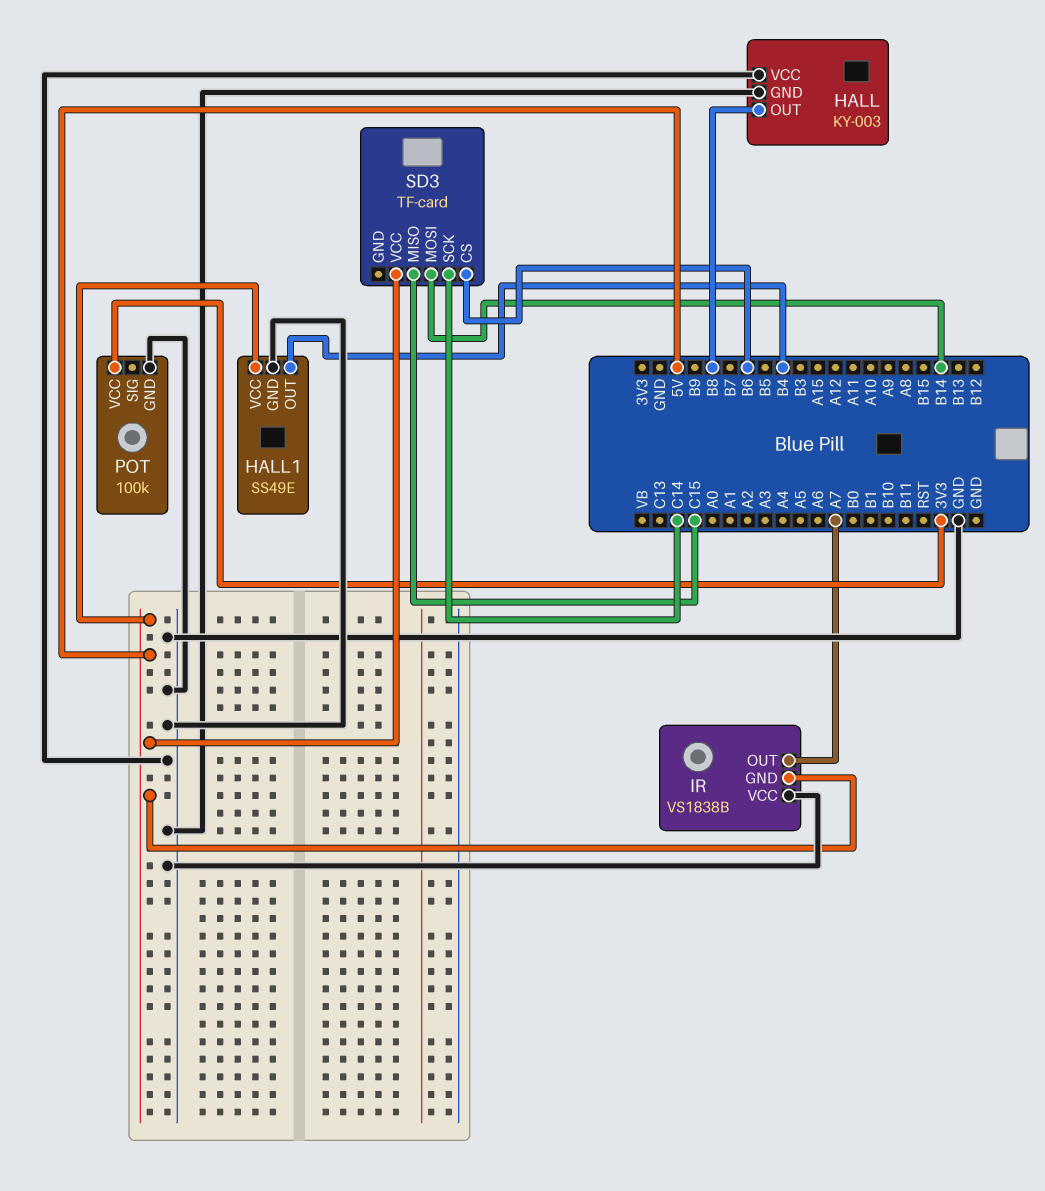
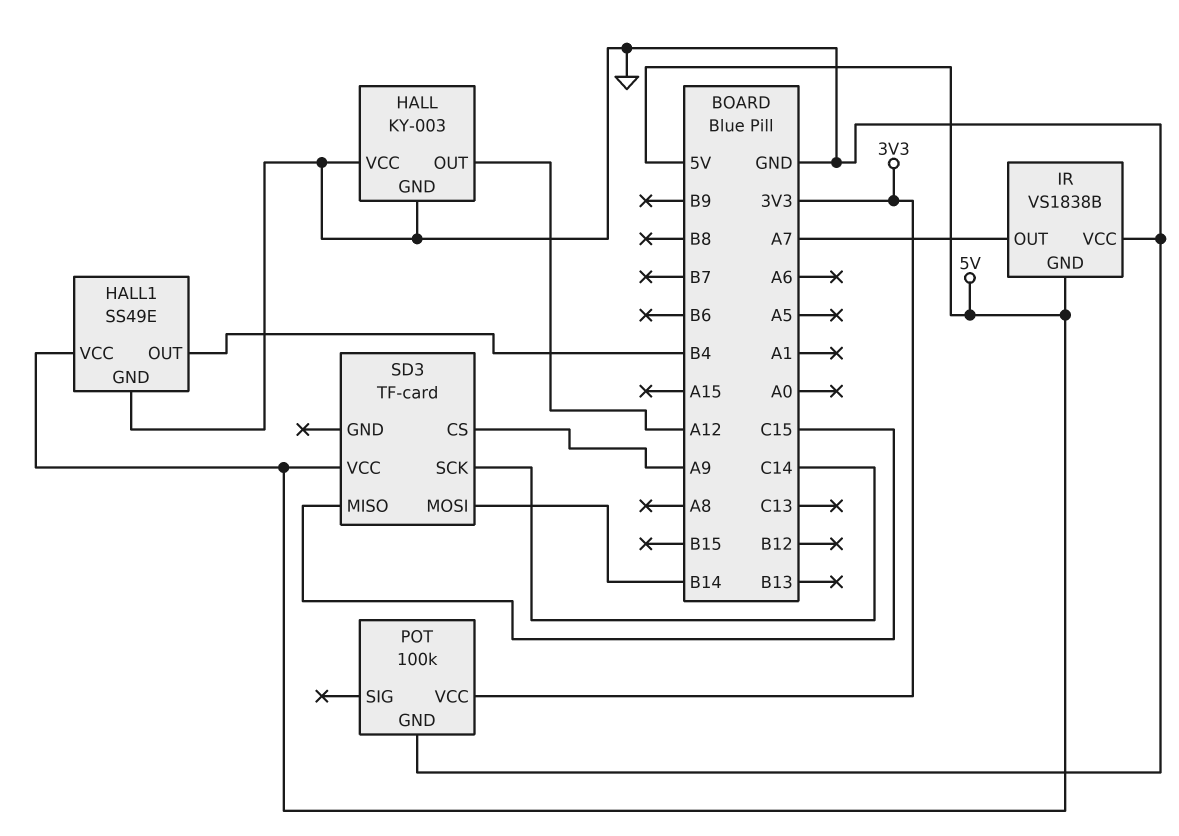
HALL pin OUT: B8 -> A12
SD3 pin CS: B6 -> A9

